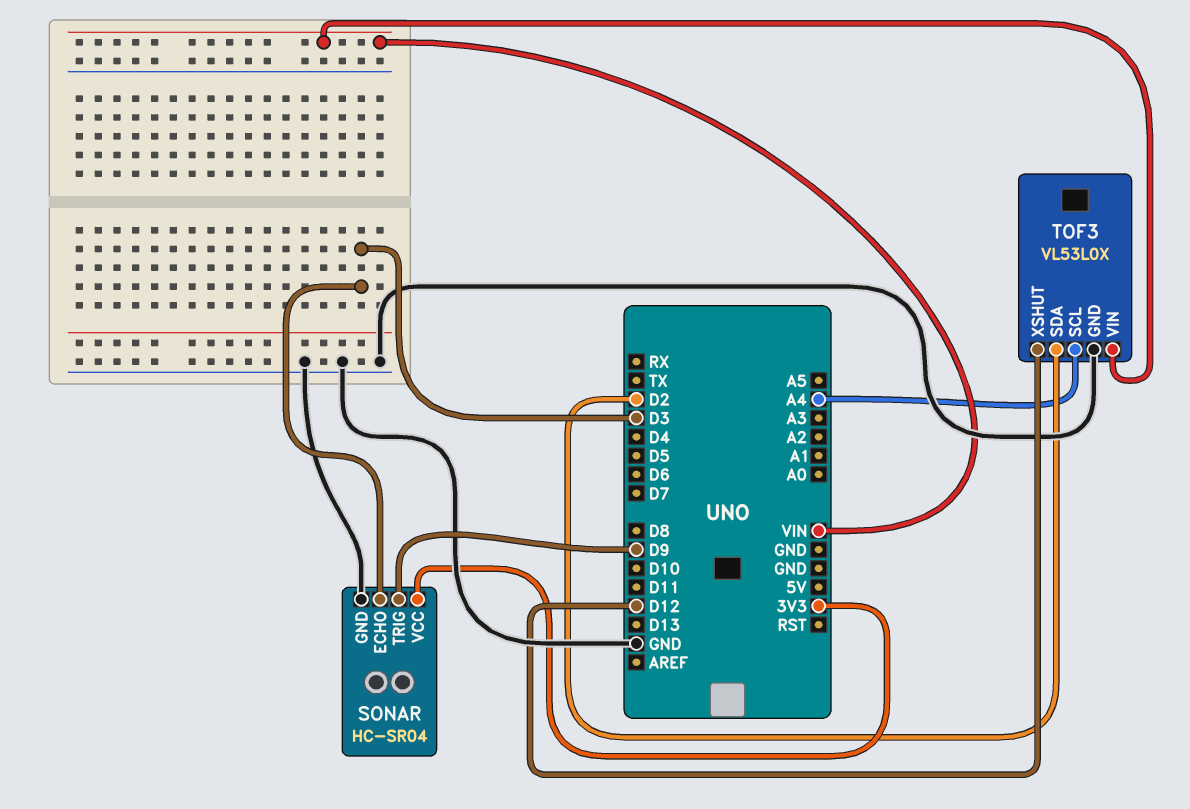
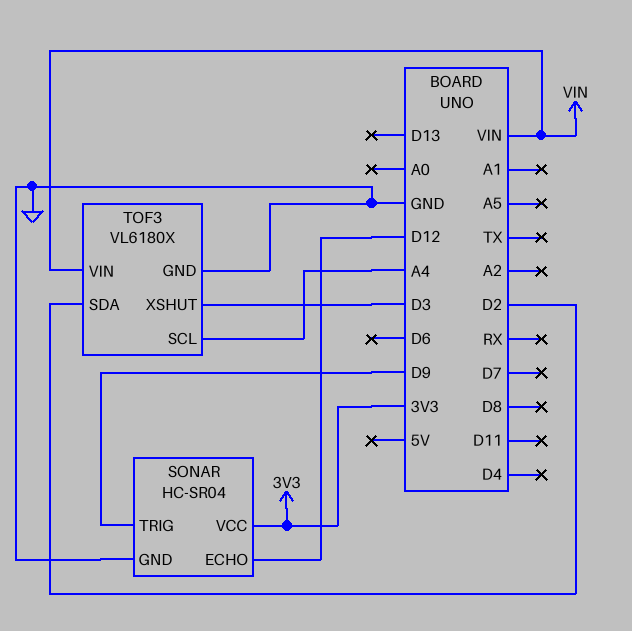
SONAR pin ECHO: D3 -> D12
TOF3: VL53L0X -> VL6180X
TOF3 pin XSHUT: D12 -> D3

